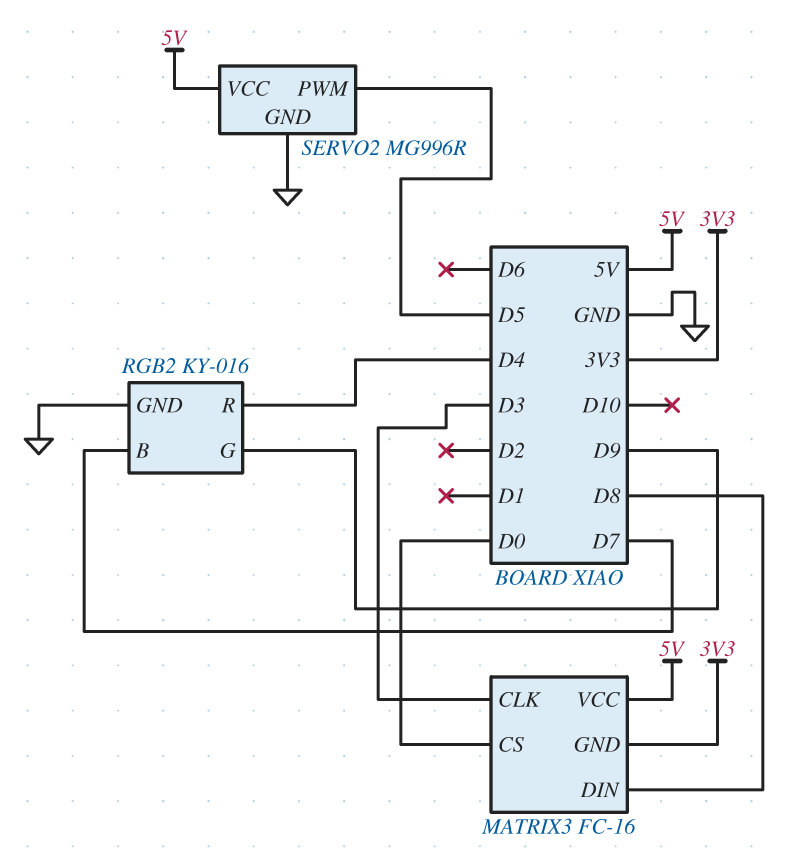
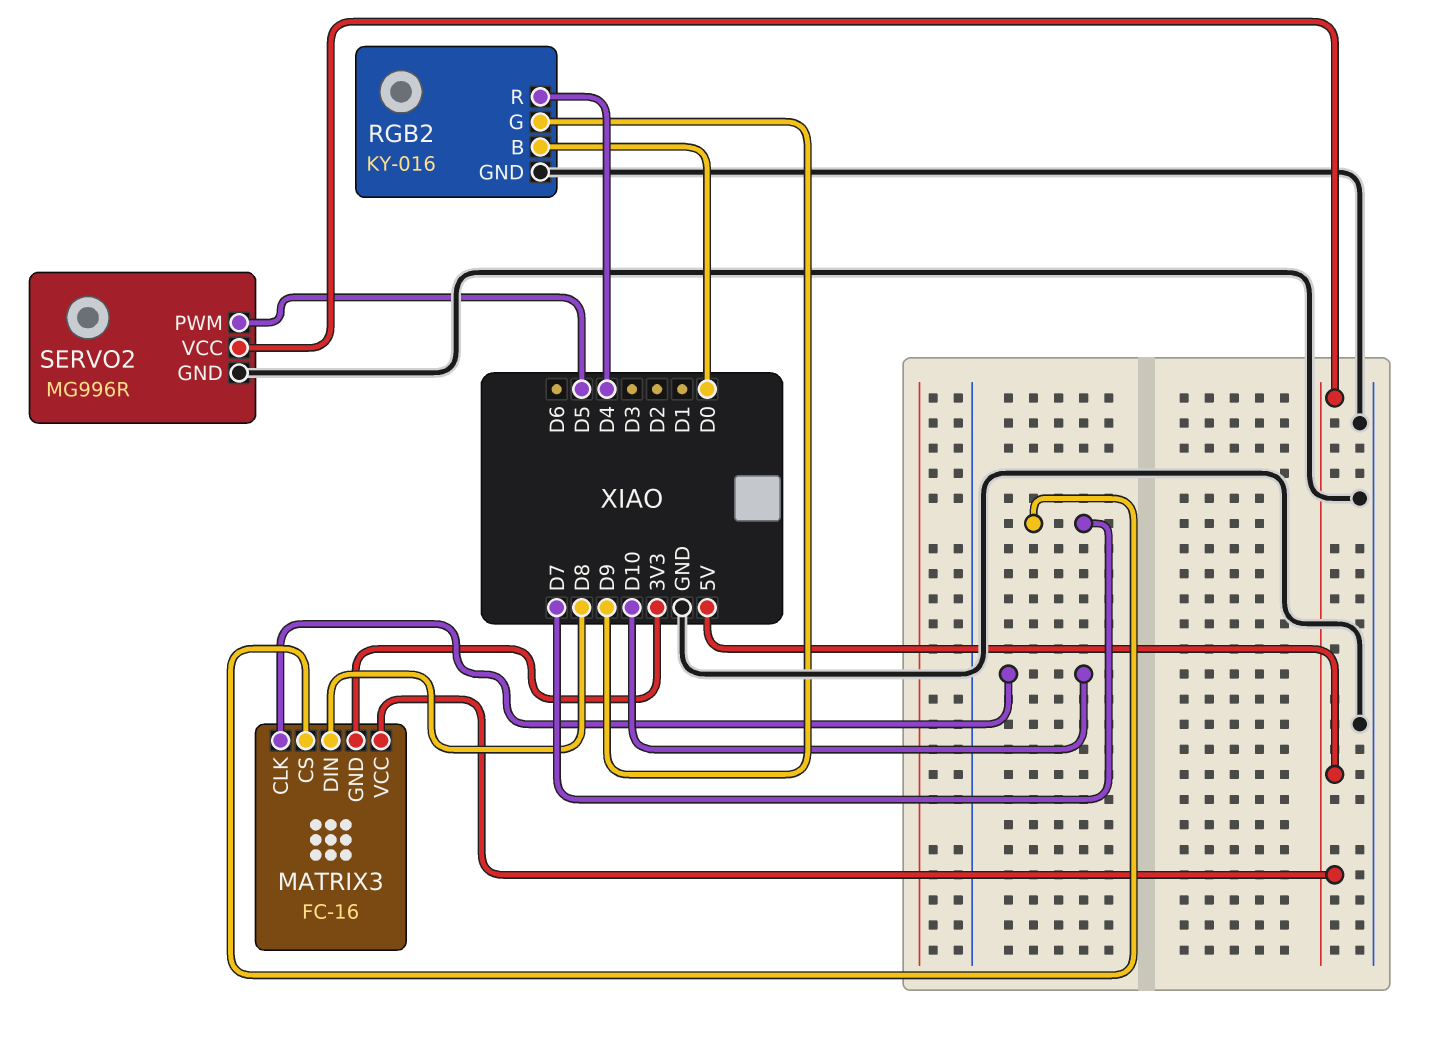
MATRIX3 pin CLK: D3 -> D10
MATRIX3 pin CS: D0 -> D7
RGB2 pin B: D7 -> D0

